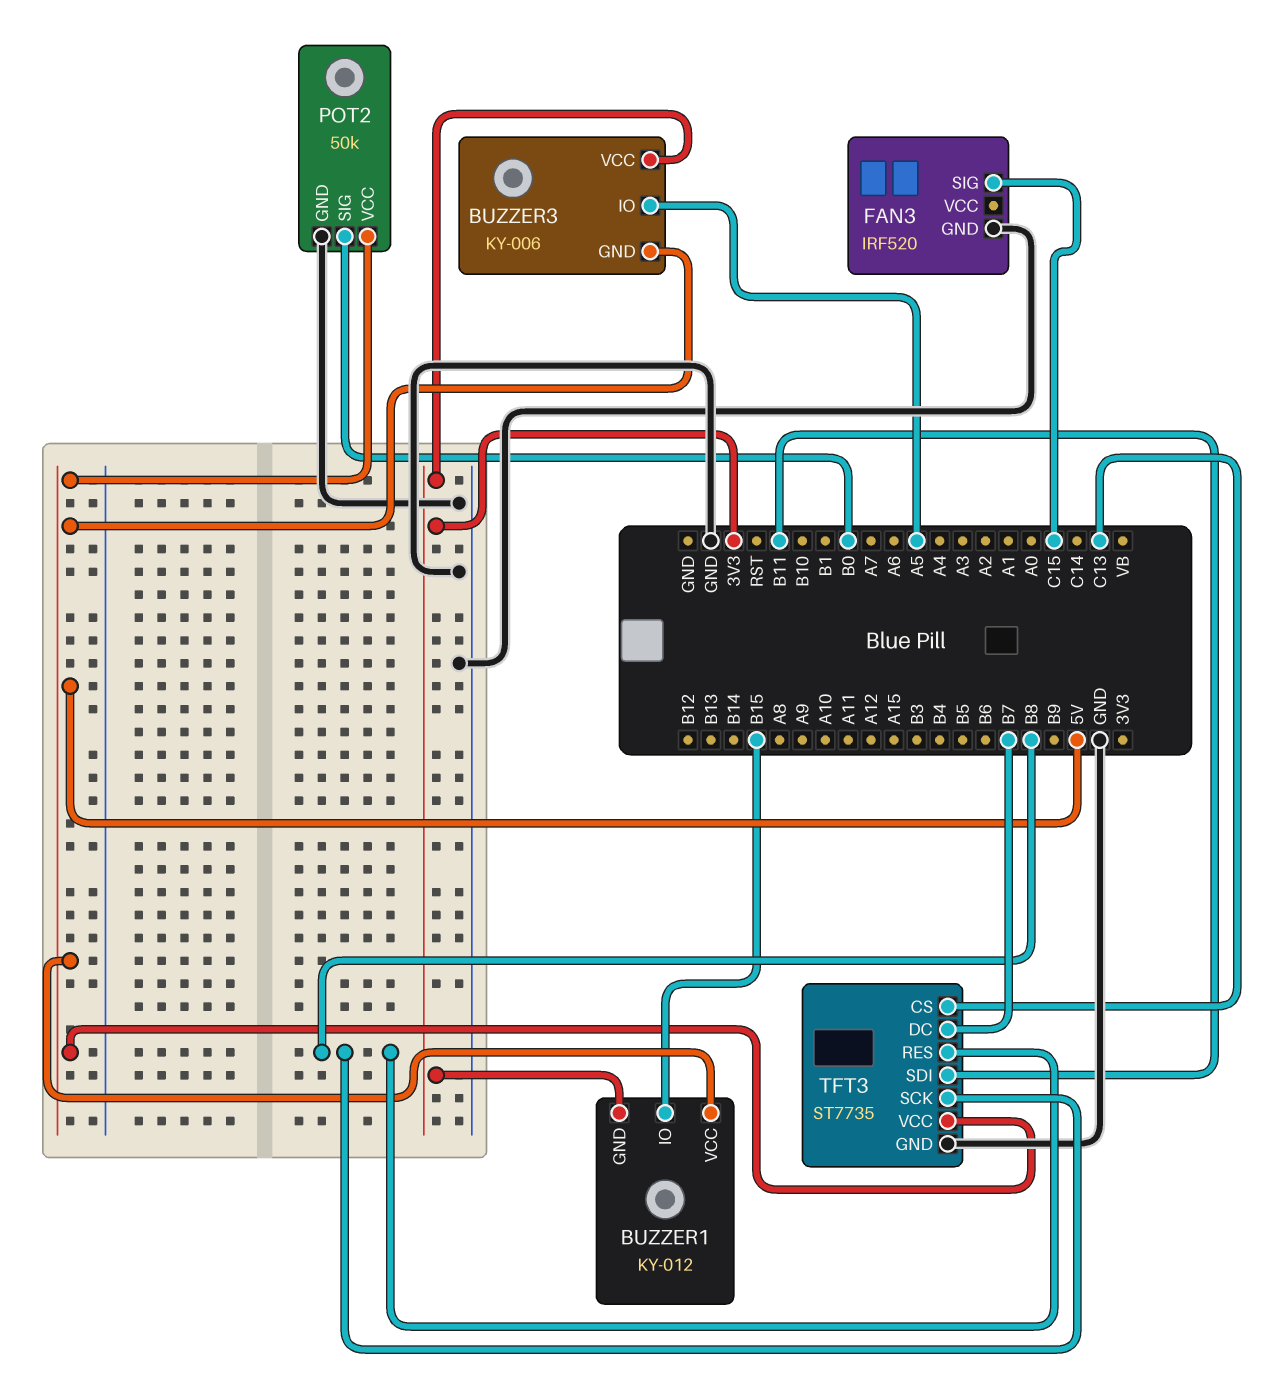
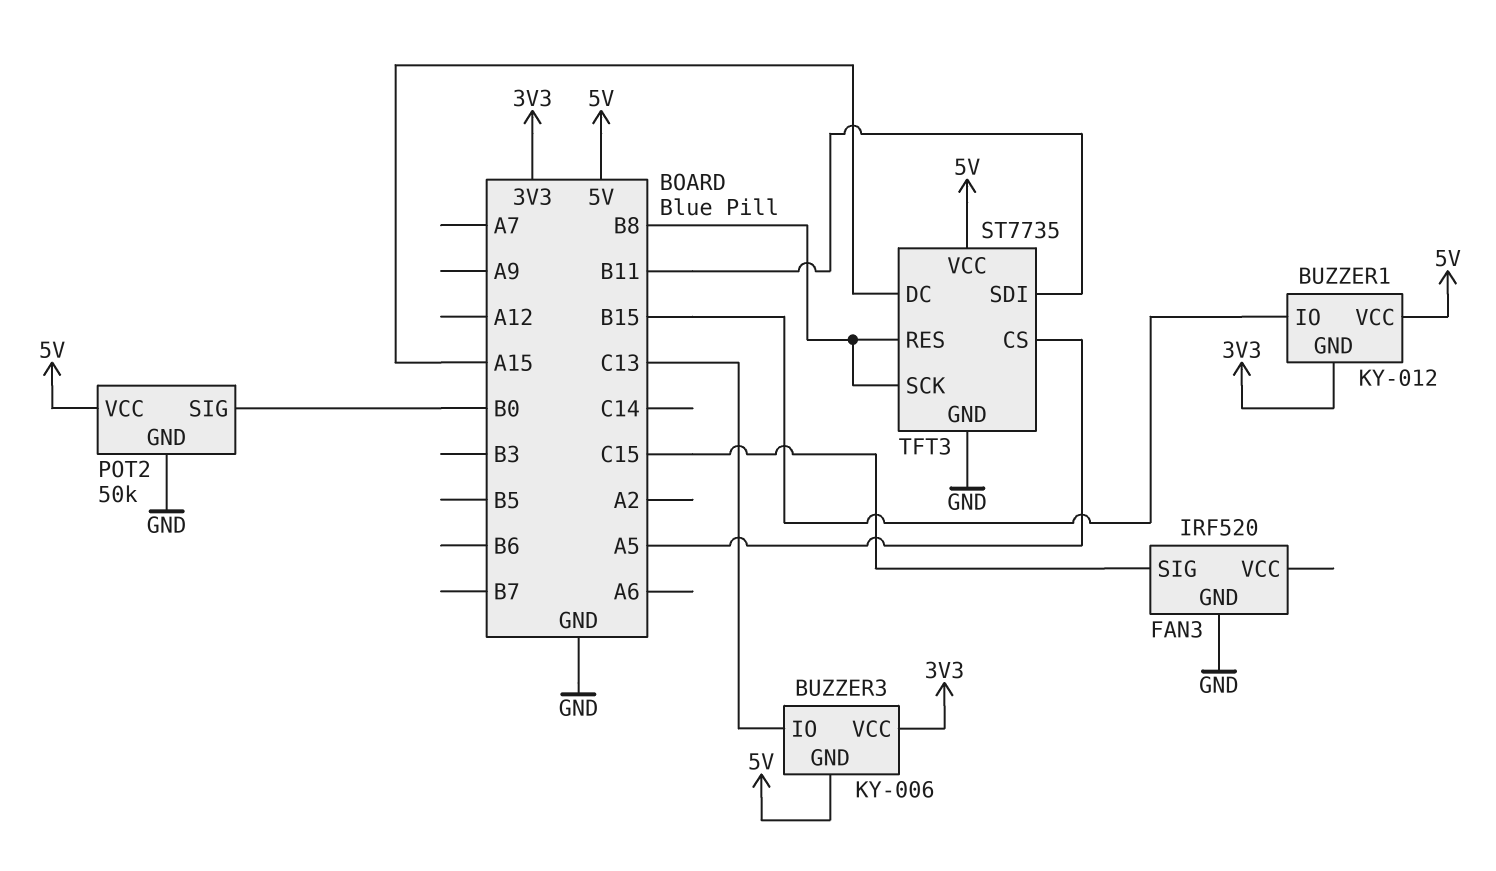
BUZZER3 pin IO: A5 -> C13
TFT3 pin CS: C13 -> A5
TFT3 pin DC: B7 -> A15

